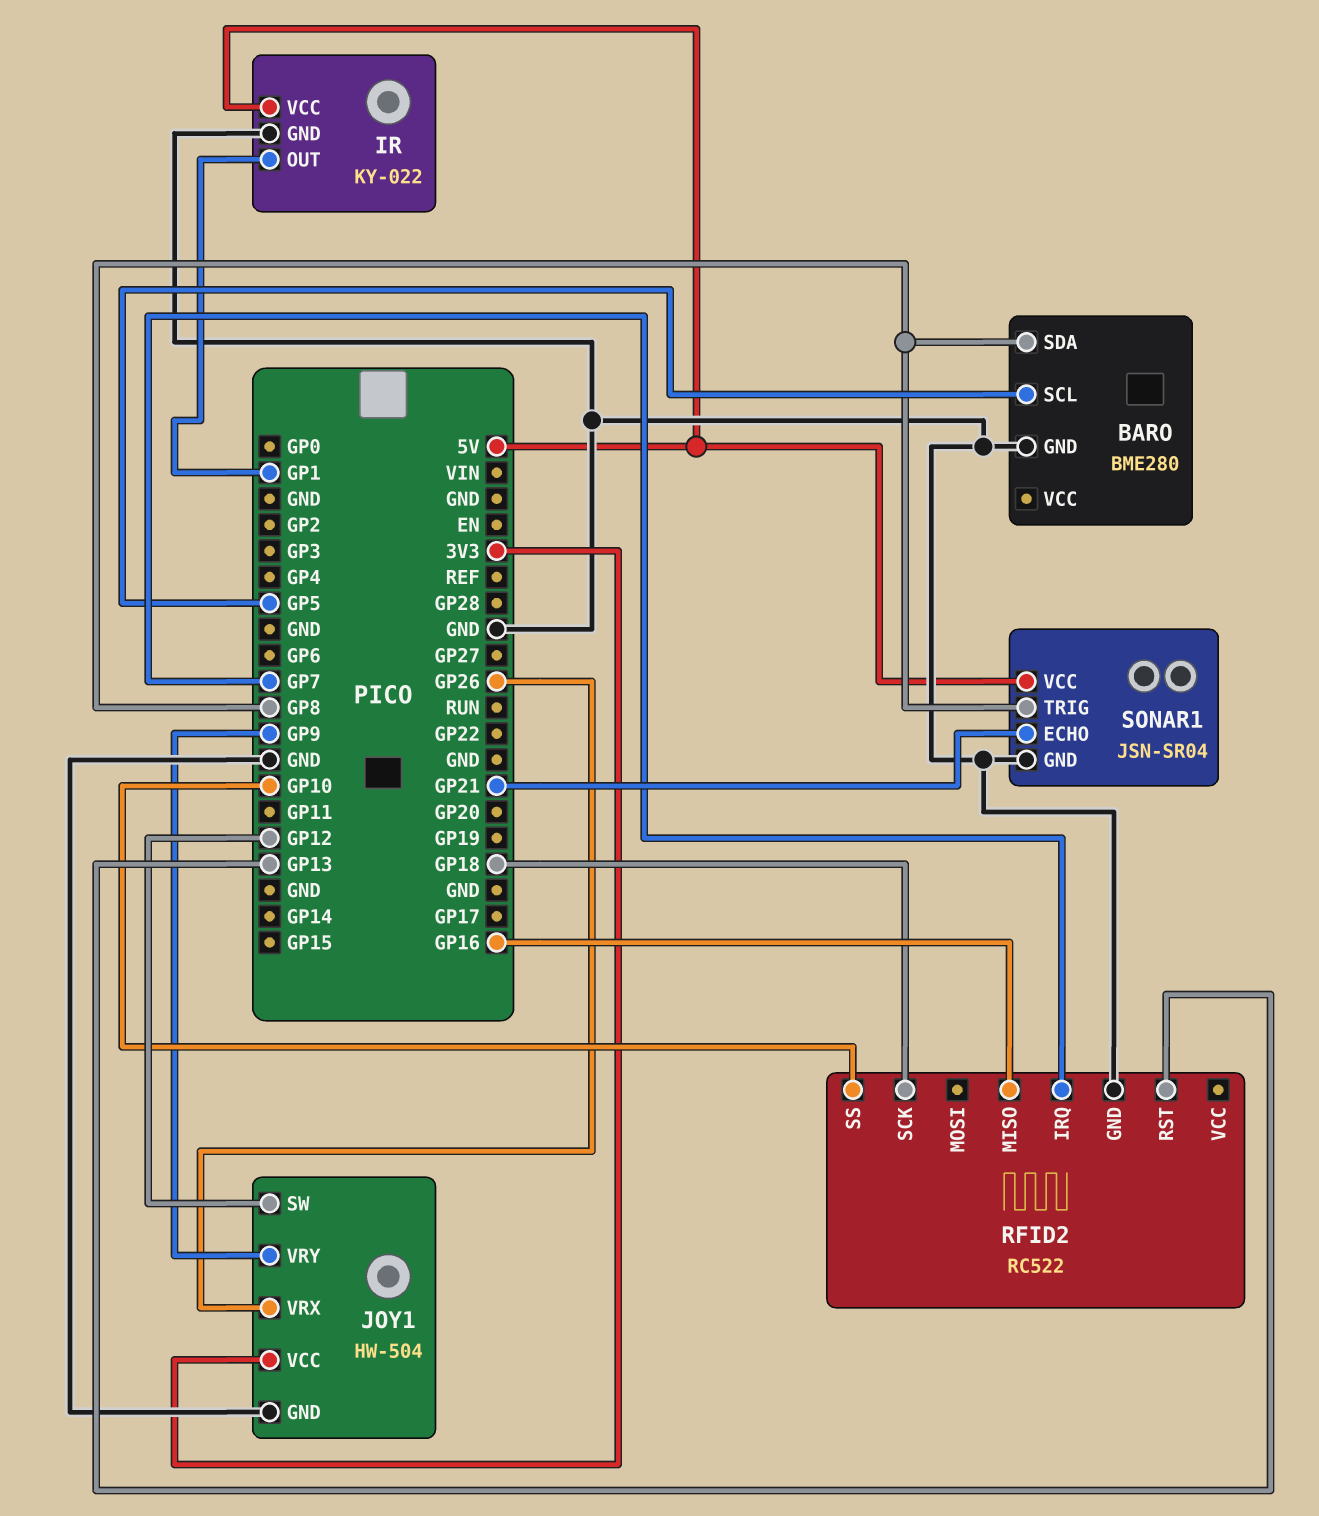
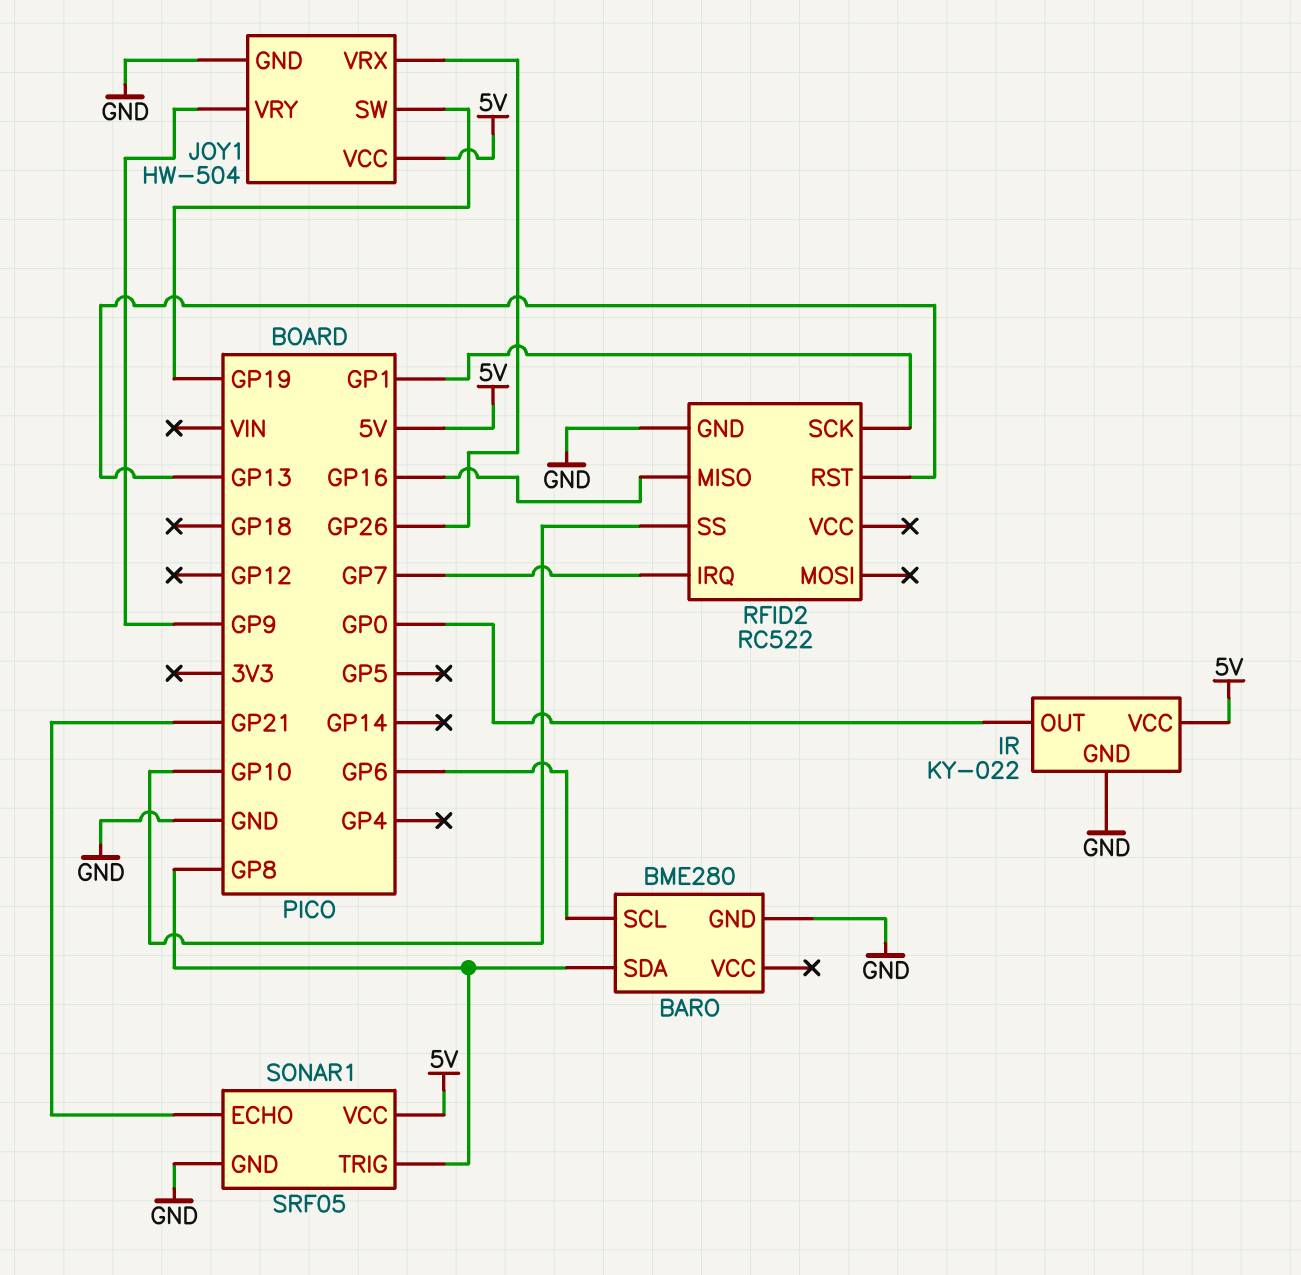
BARO pin SCL: GP5 -> GP6
IR pin OUT: GP1 -> GP0
JOY1 pin SW: GP12 -> GP19
JOY1 pin VCC: 3V3 -> 5V
RFID2 pin SCK: GP18 -> GP1
SONAR1: JSN-SR04 -> SRF05

